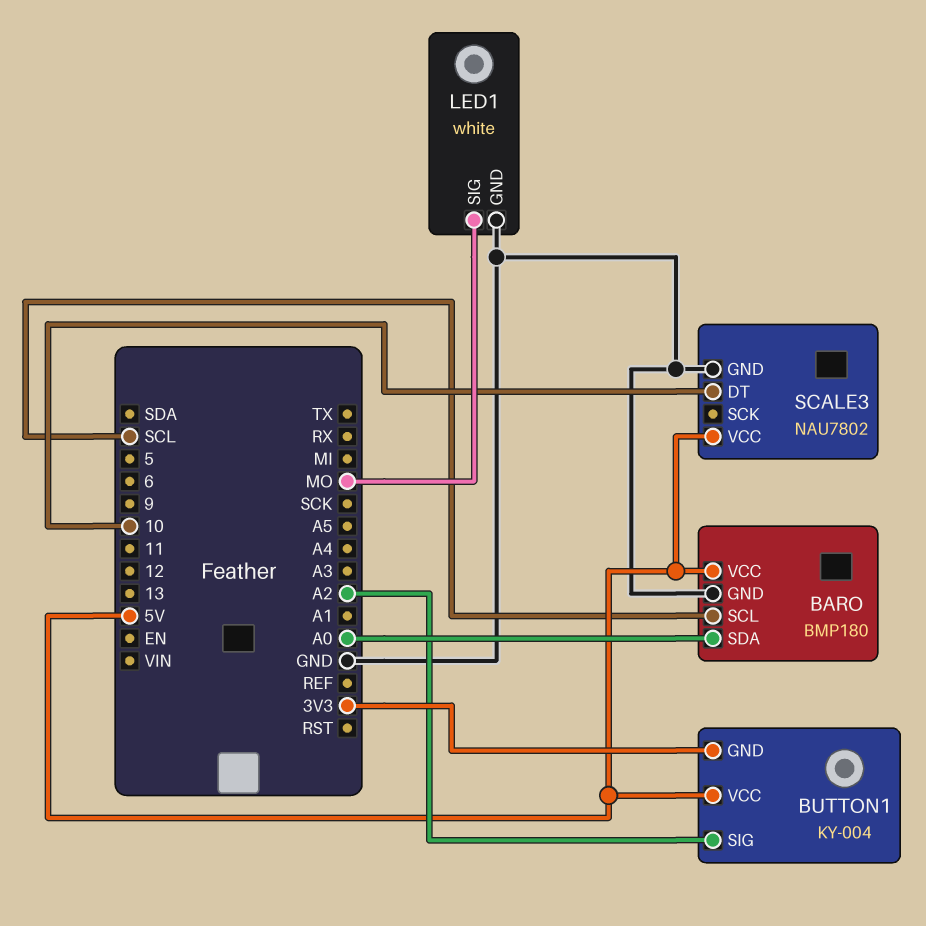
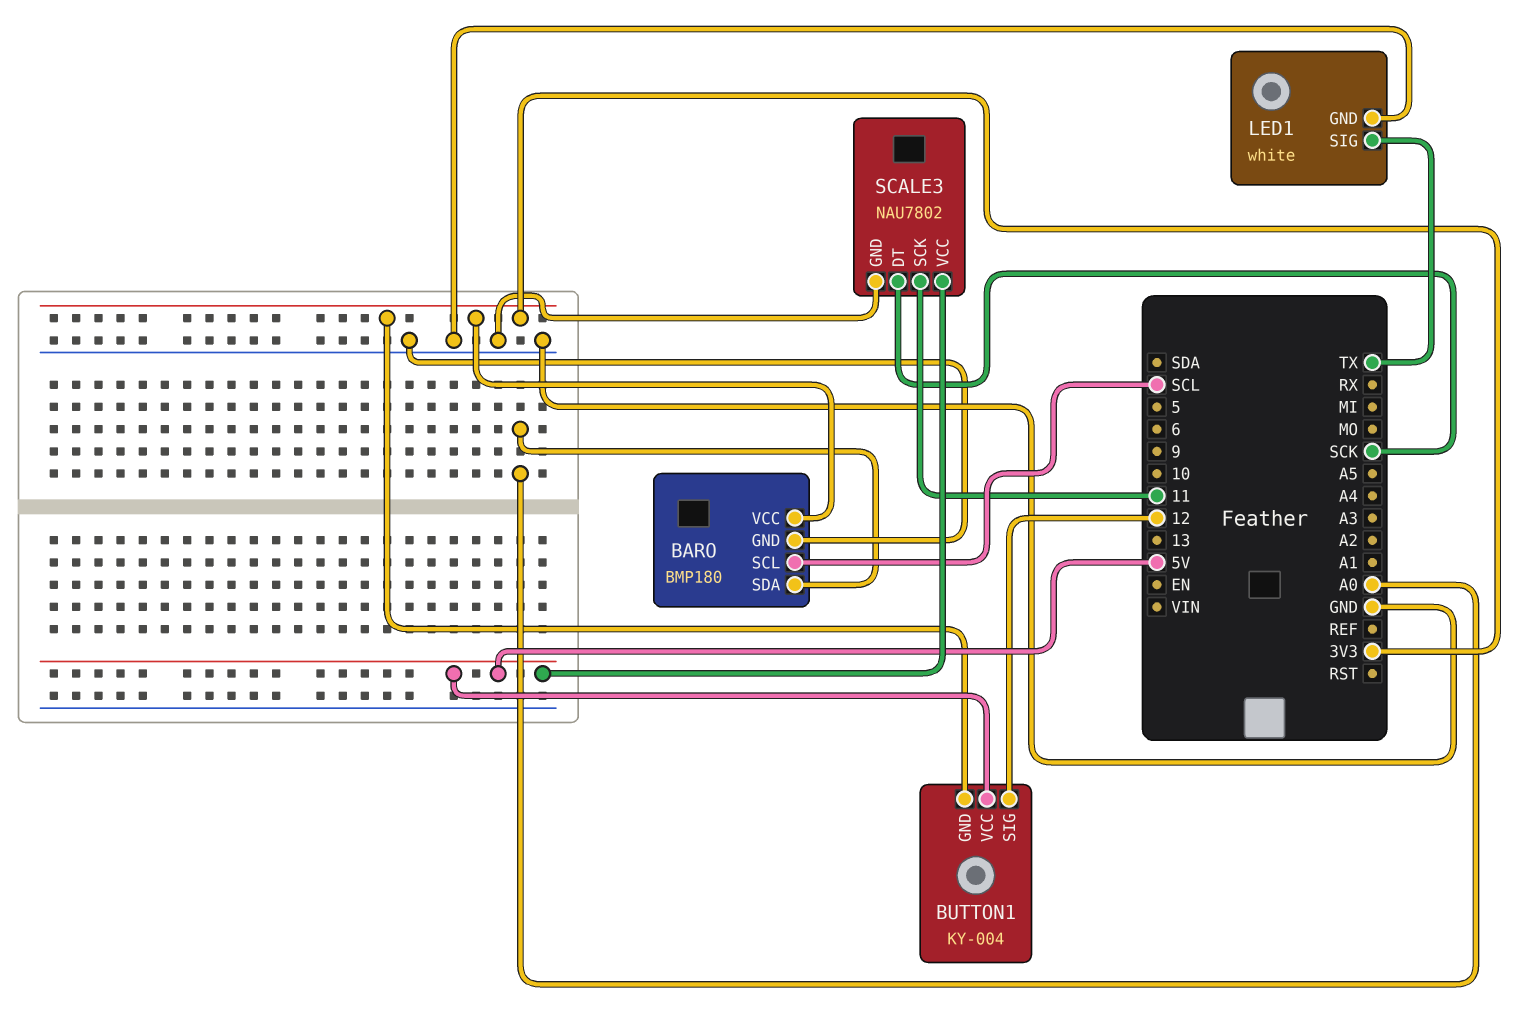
BARO pin VCC: 5V -> 3V3
BUTTON1 pin SIG: A2 -> 12
LED1 pin SIG: MO -> TX
SCALE3 pin DT: 10 -> SCK
SCALE3 pin SCK: none -> 11

